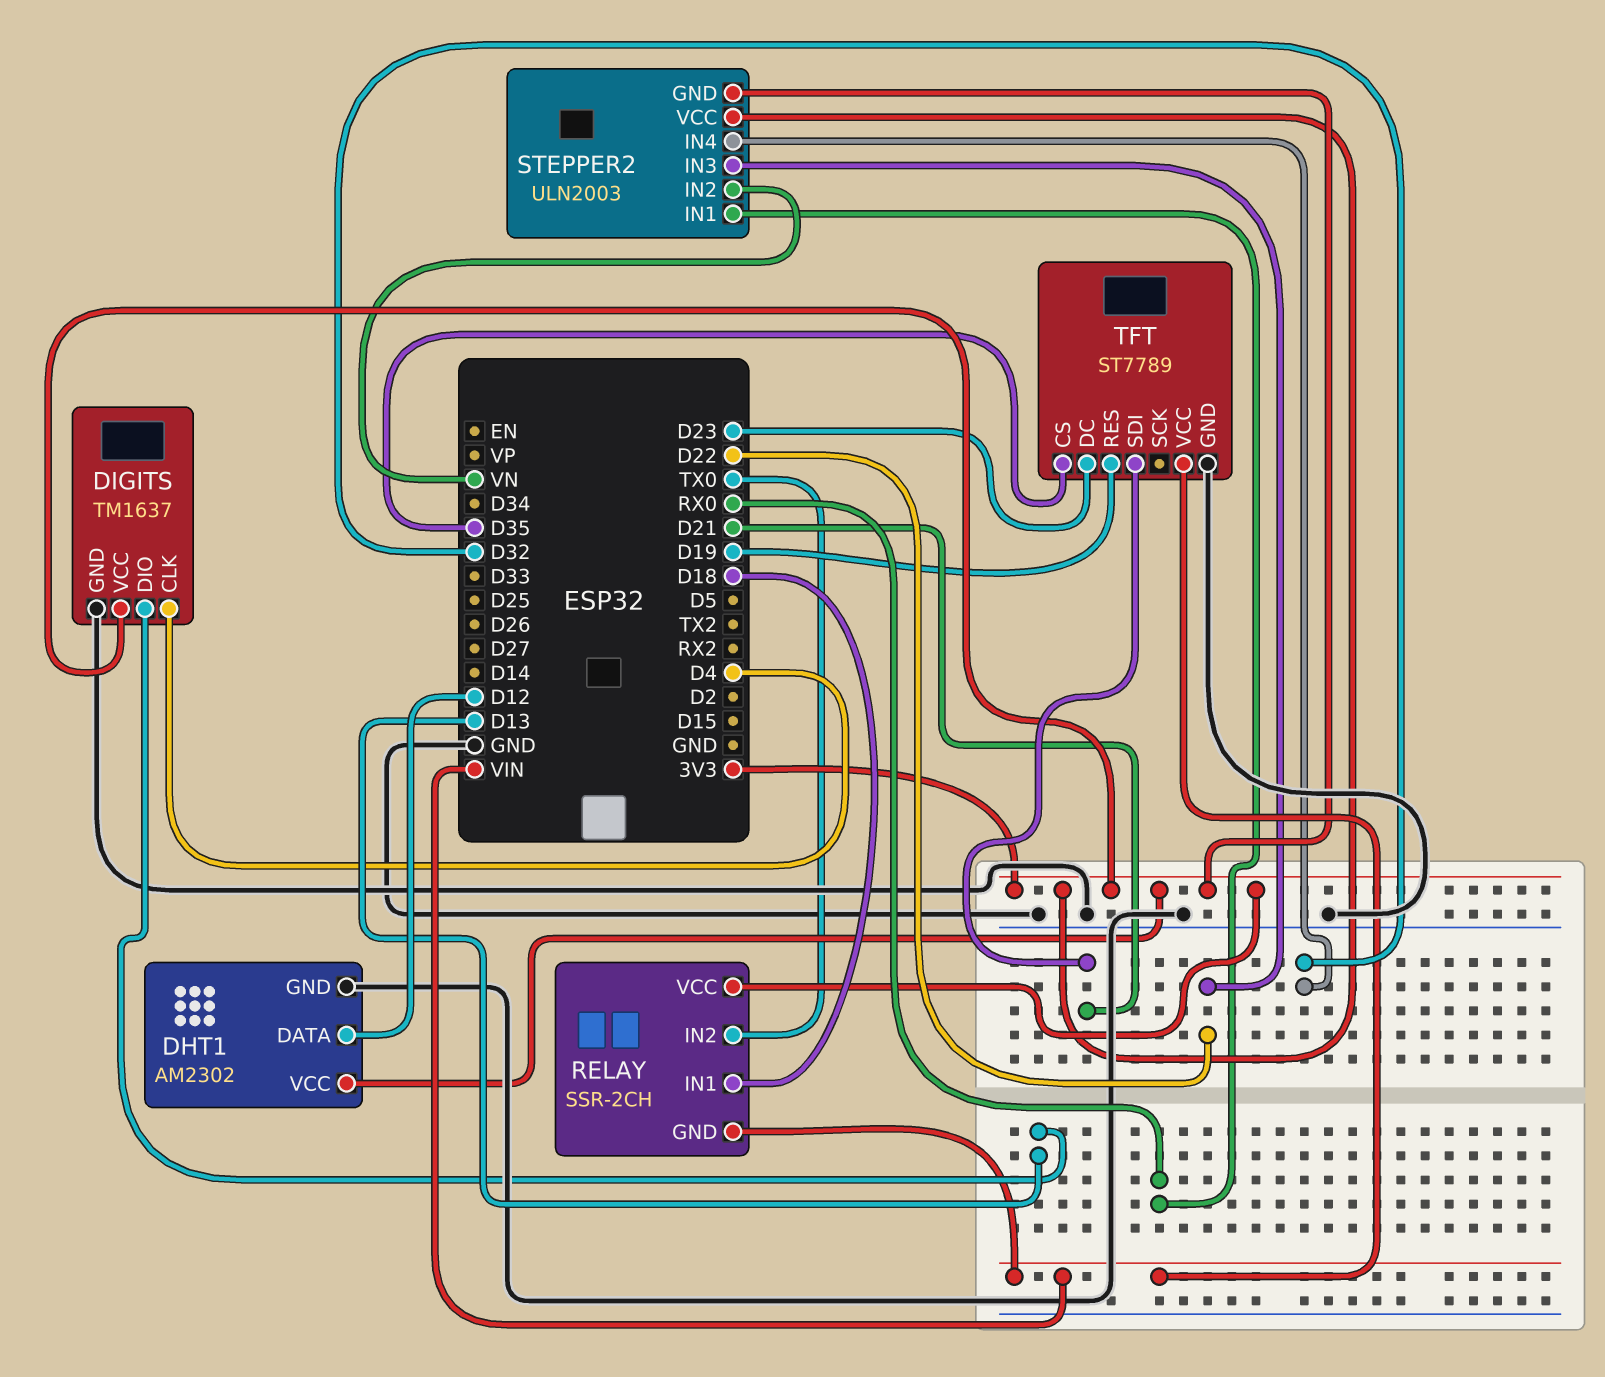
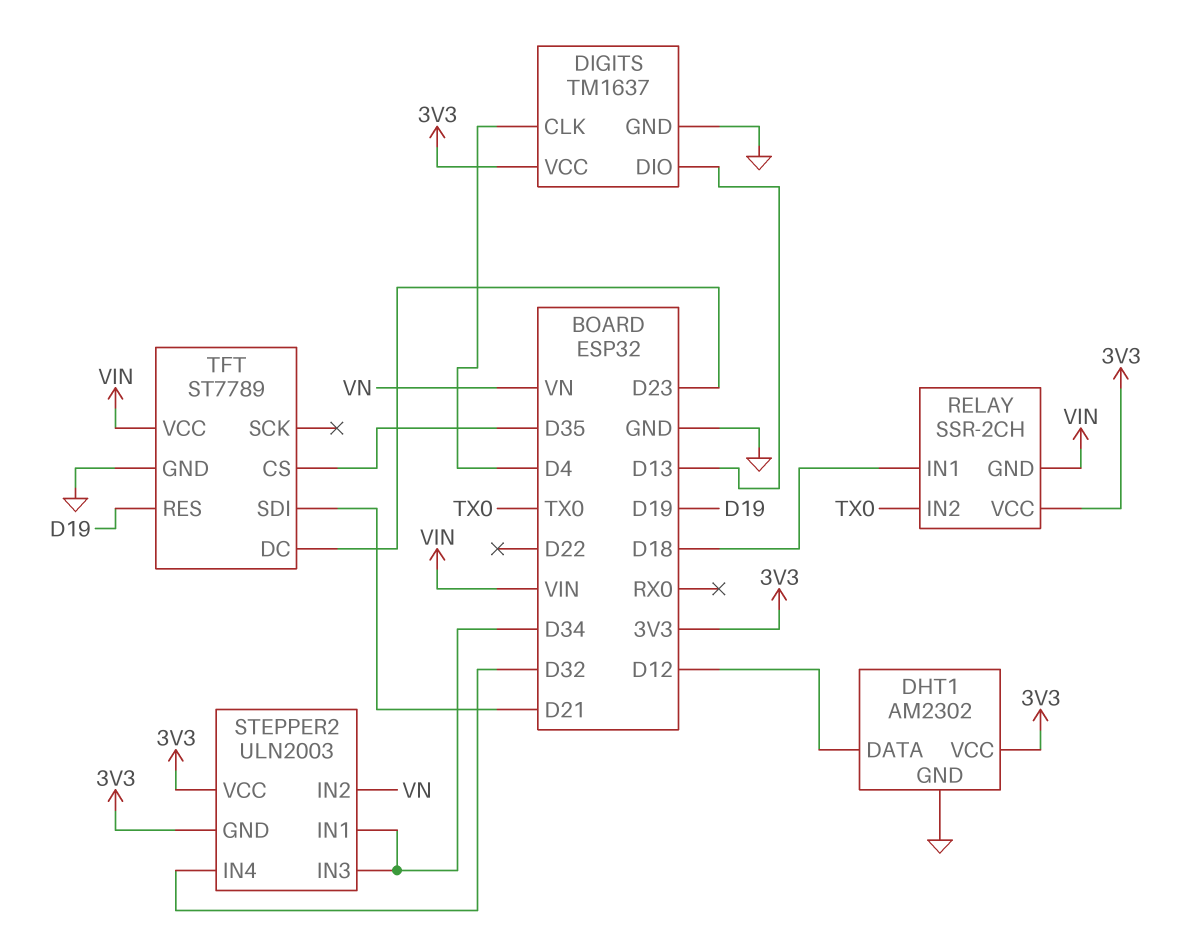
STEPPER2 pin IN1: RX0 -> D34
STEPPER2 pin IN3: D22 -> D34

